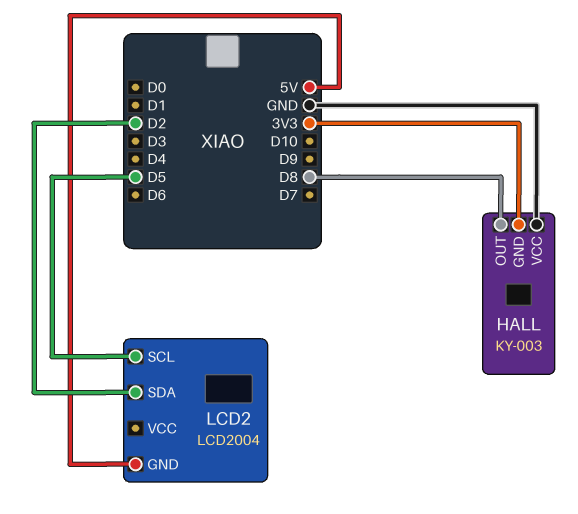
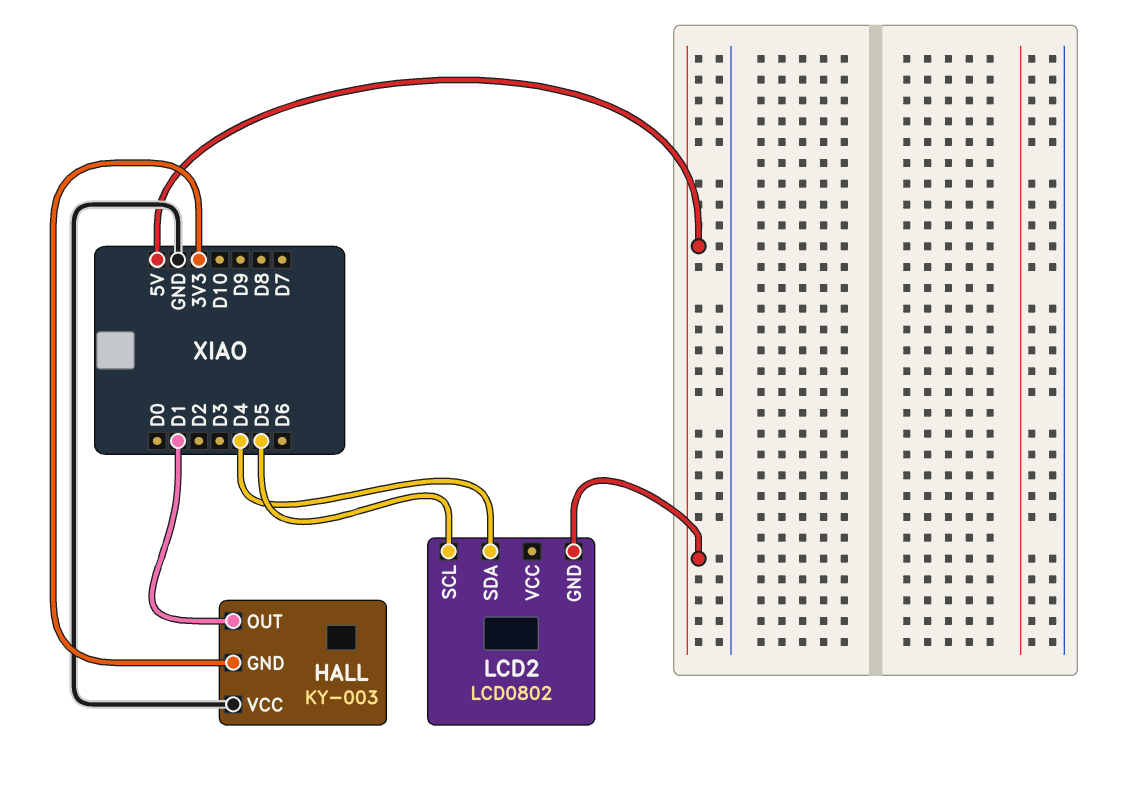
HALL pin OUT: D8 -> D1
LCD2: LCD2004 -> LCD0802
LCD2 pin SDA: D2 -> D4

